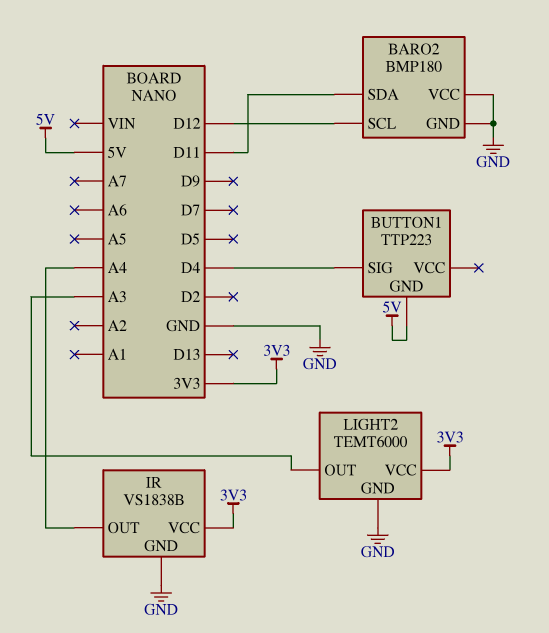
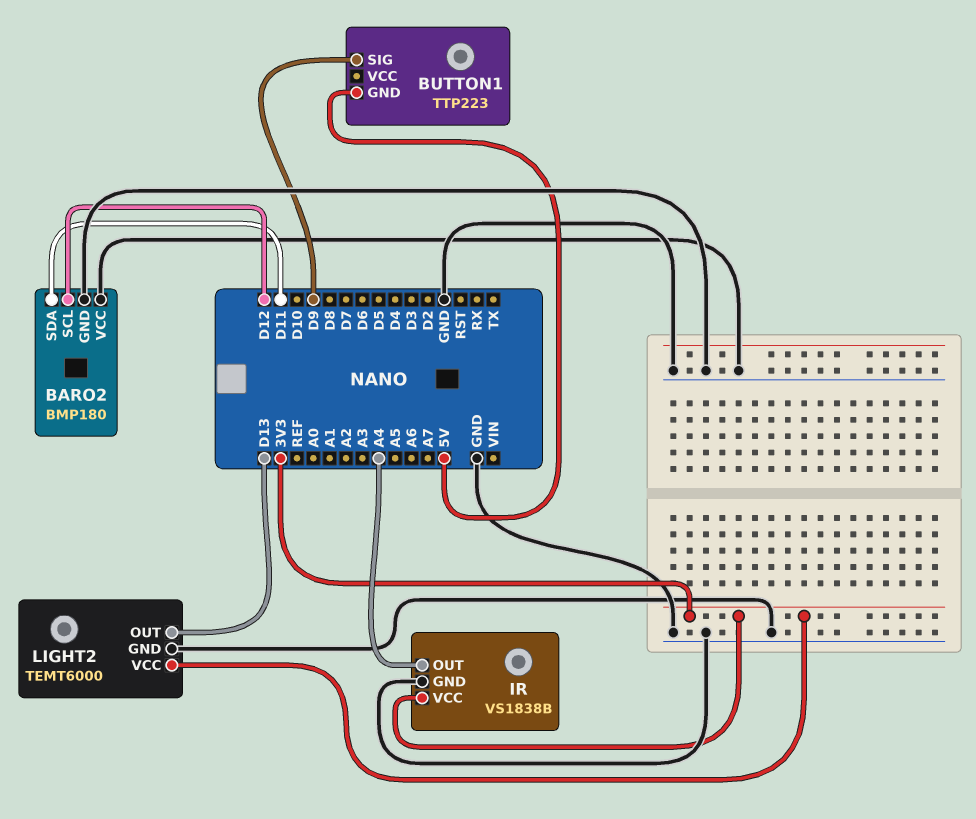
BUTTON1 pin SIG: D4 -> D9
LIGHT2 pin OUT: A3 -> D13

